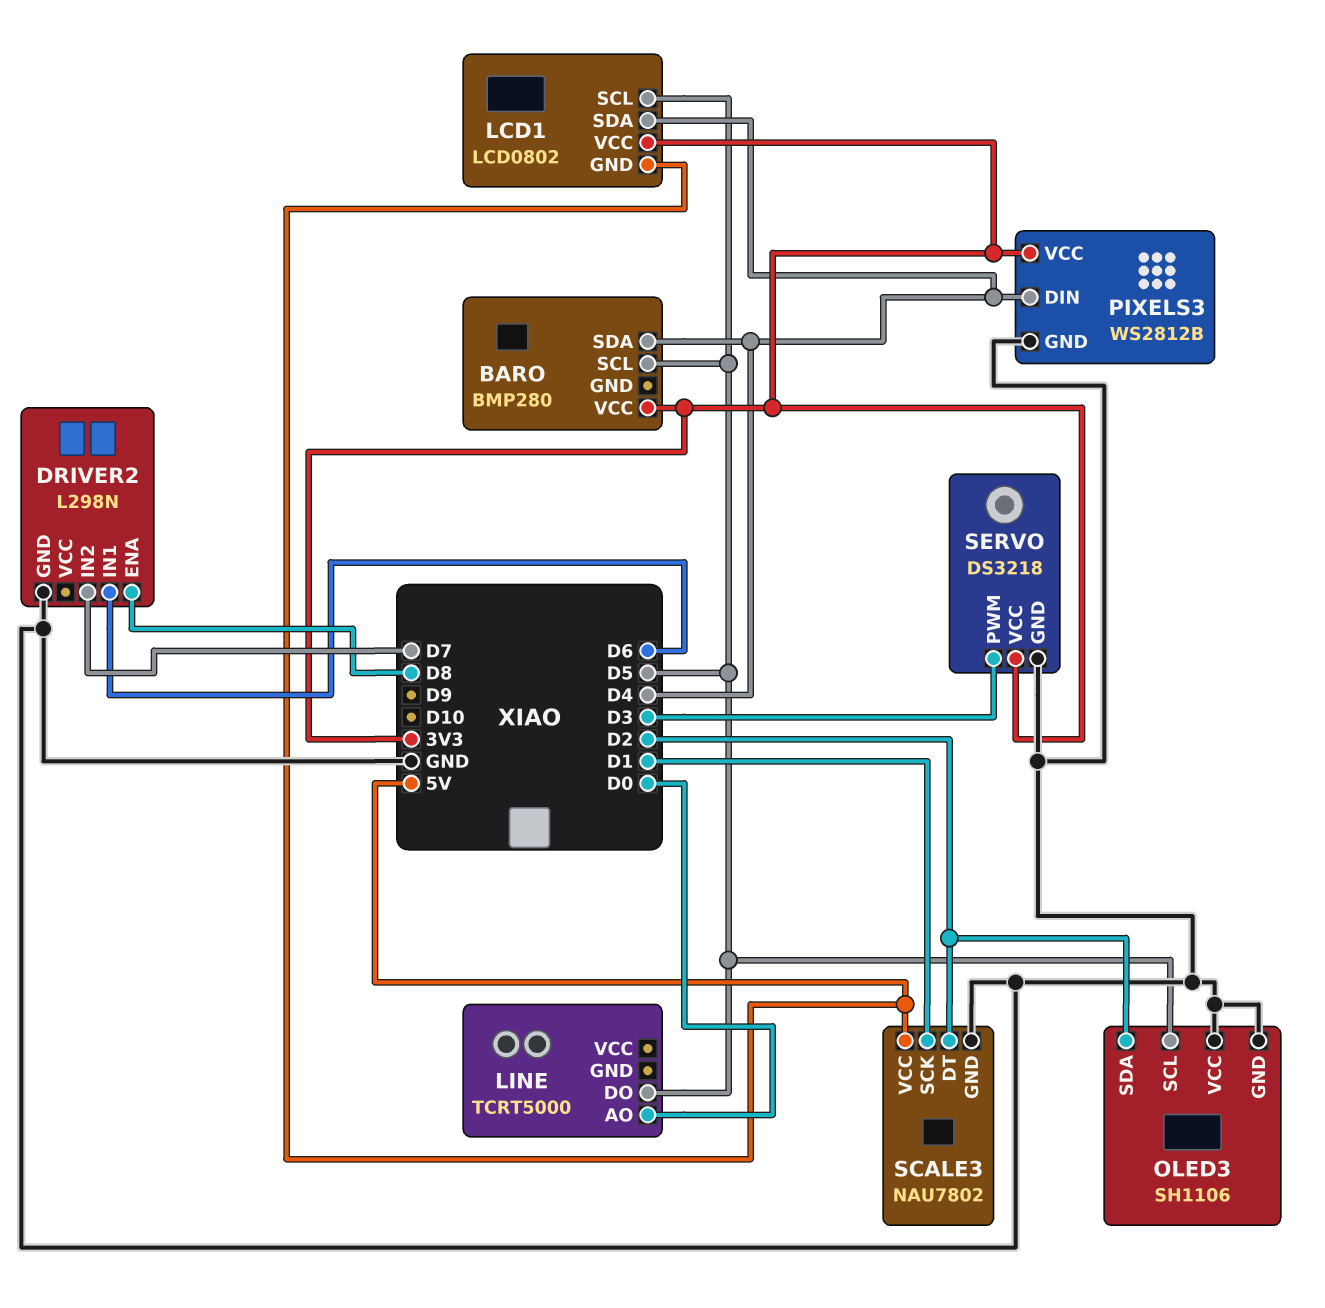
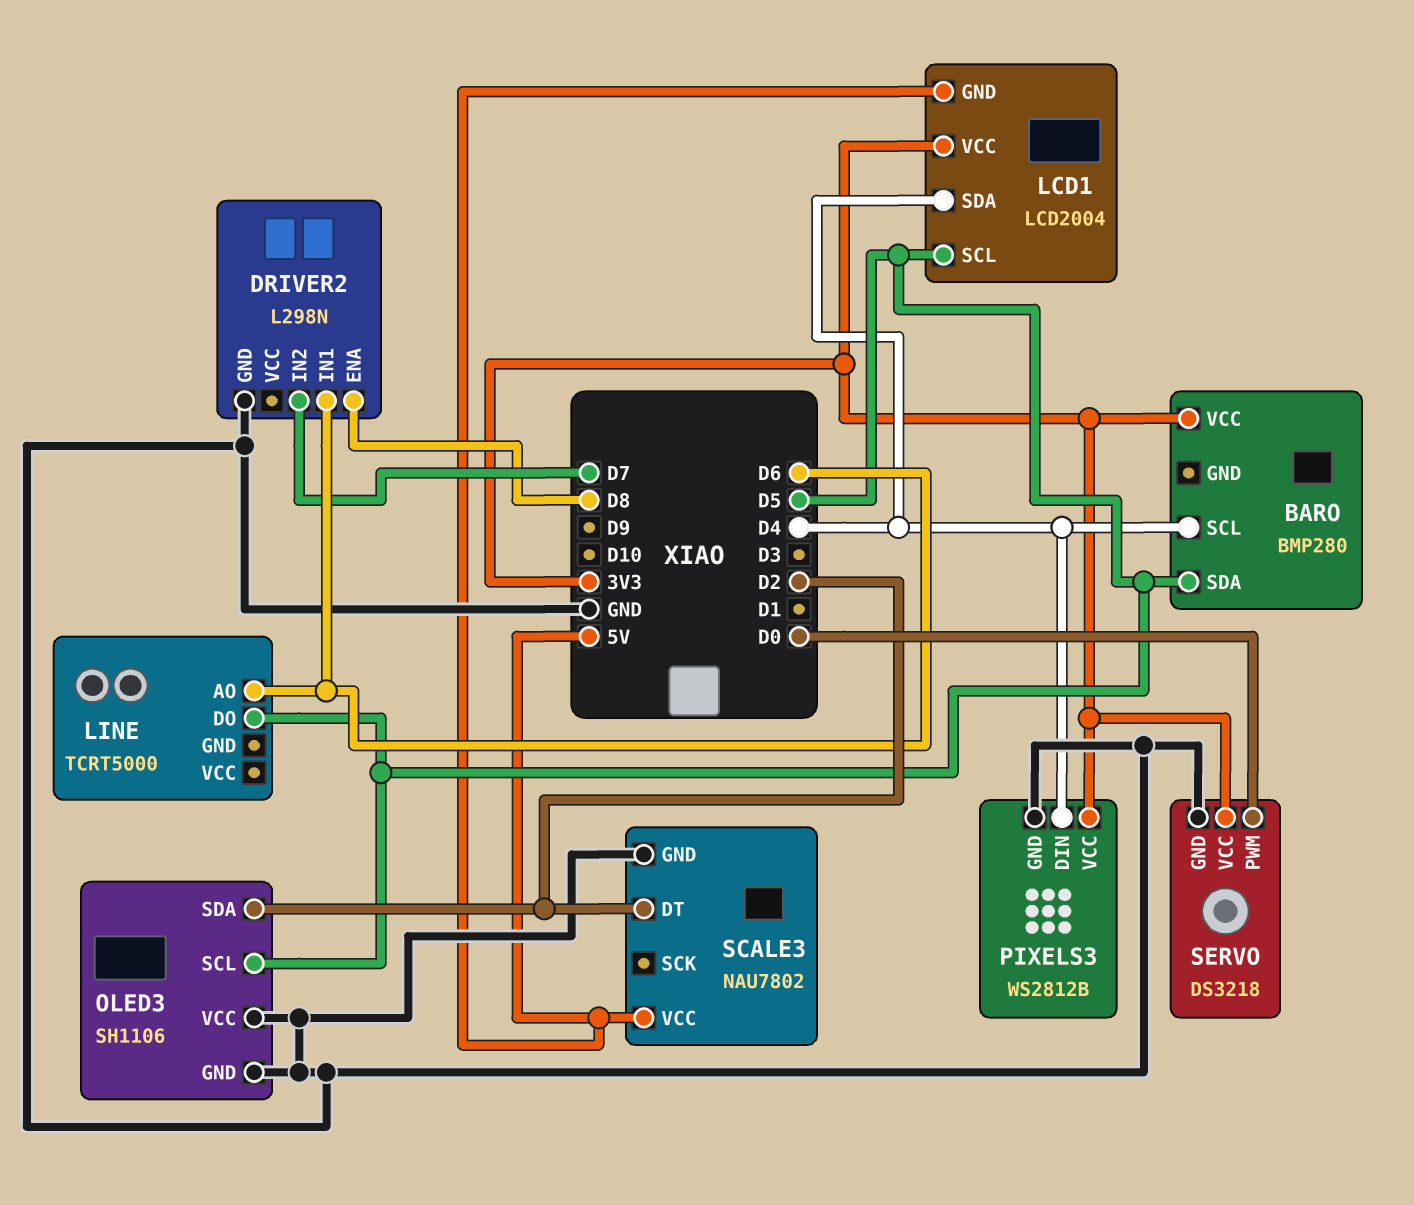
BARO pin SCL: D5 -> D4
BARO pin SDA: D4 -> D5
LCD1: LCD0802 -> LCD2004
LINE pin AO: D0 -> D6
SCALE3 pin SCK: D1 -> none
SERVO pin PWM: D3 -> D0

